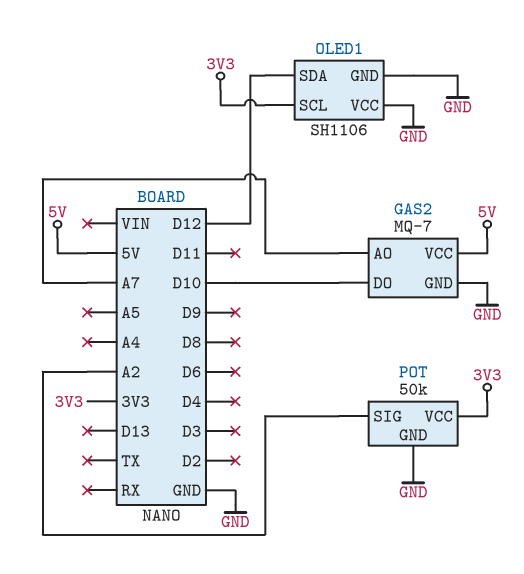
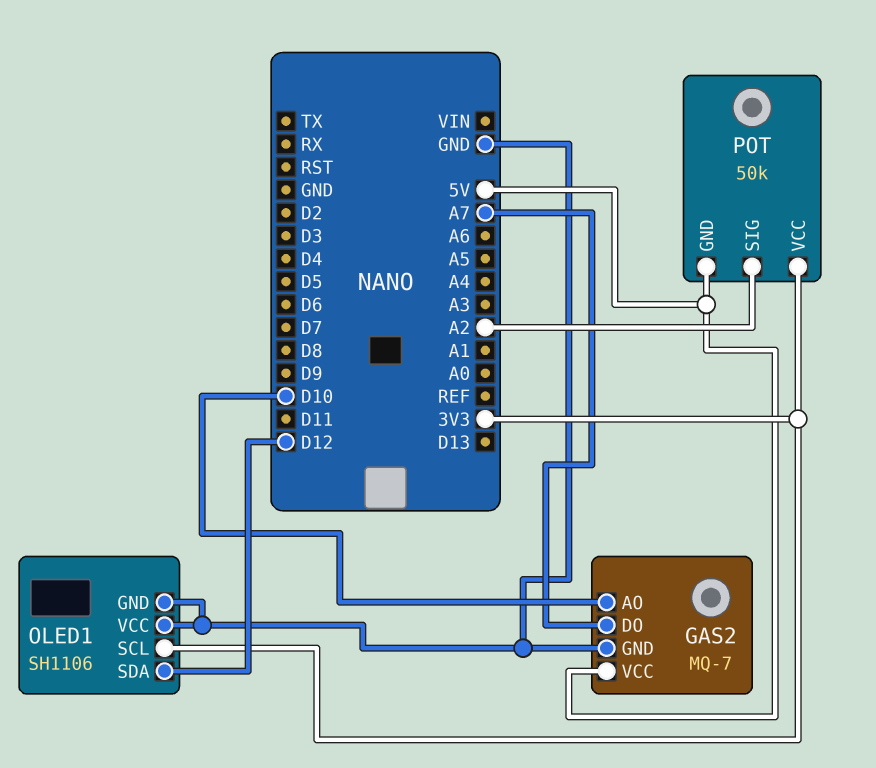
GAS2 pin AO: A7 -> D10
GAS2 pin DO: D10 -> A7
POT pin GND: GND -> 5V

